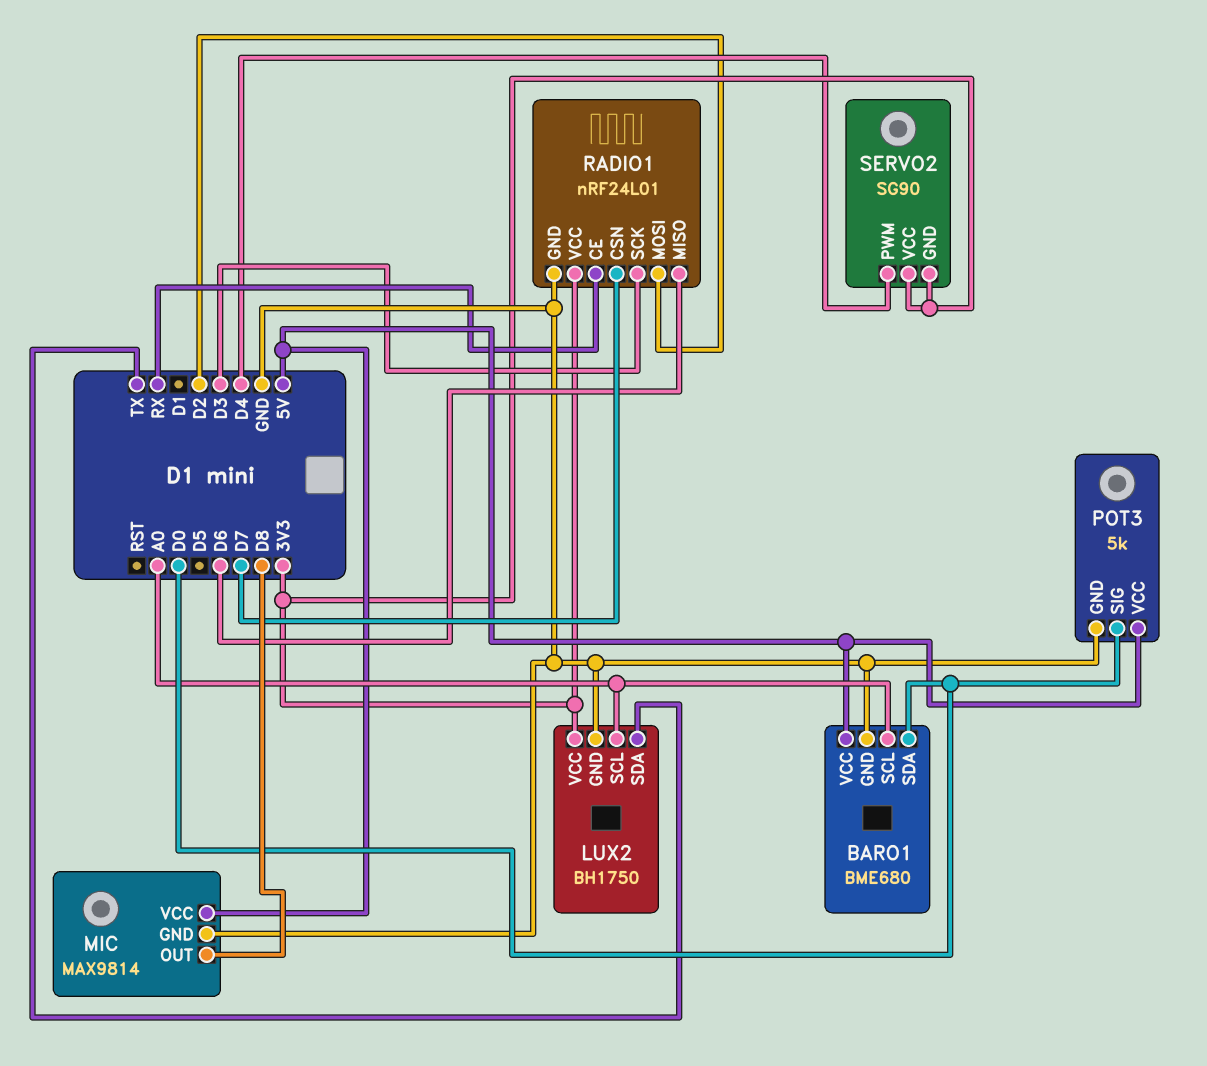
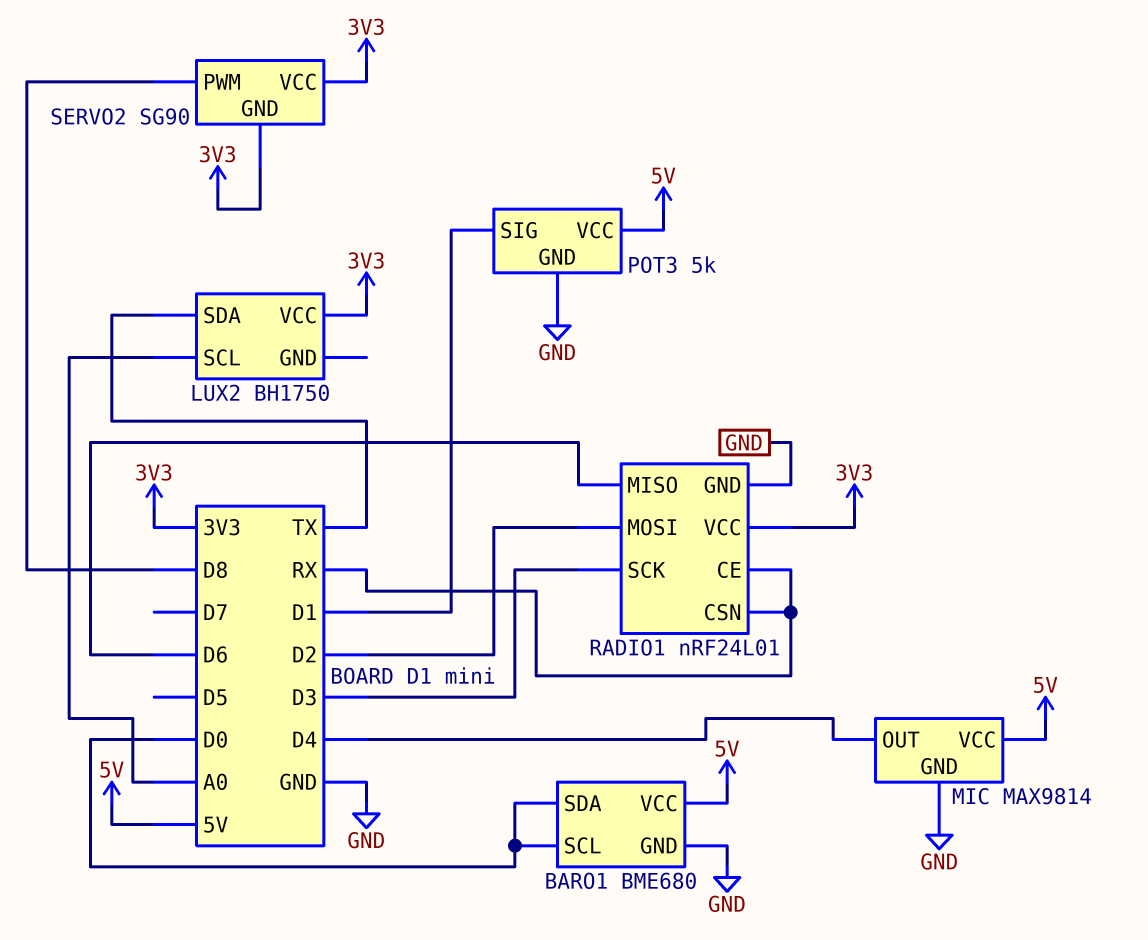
BARO1 pin SCL: A0 -> D0
LUX2 pin GND: GND -> none
MIC pin OUT: D8 -> D4
POT3 pin SIG: D0 -> D1
RADIO1 pin CSN: D7 -> RX
SERVO2 pin PWM: D4 -> D8

